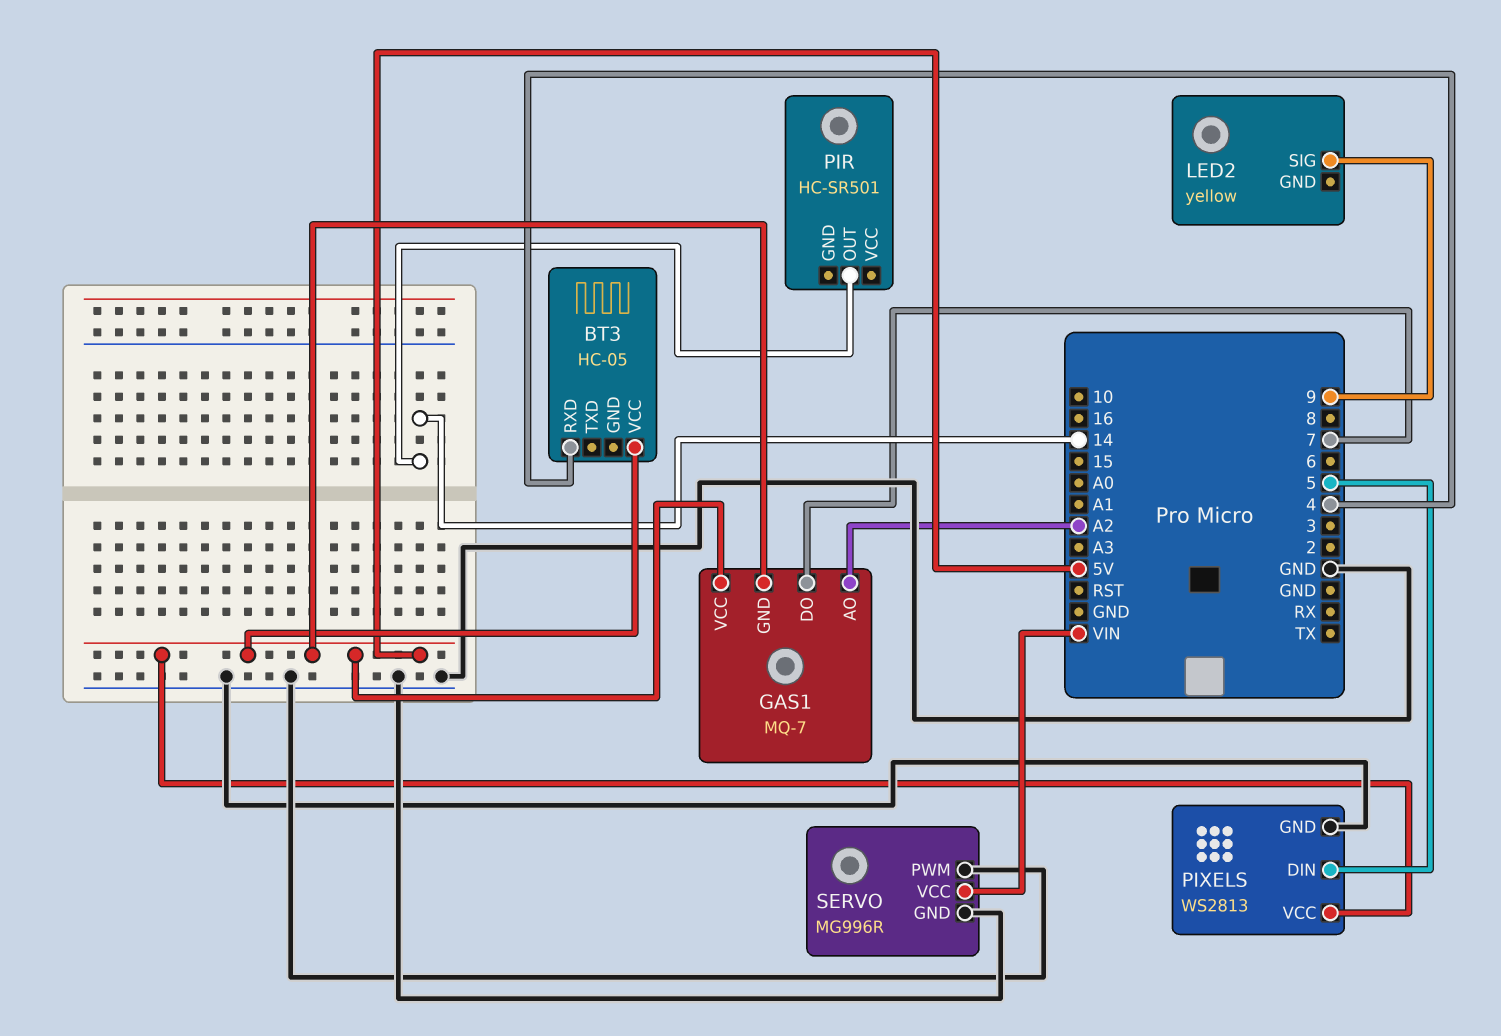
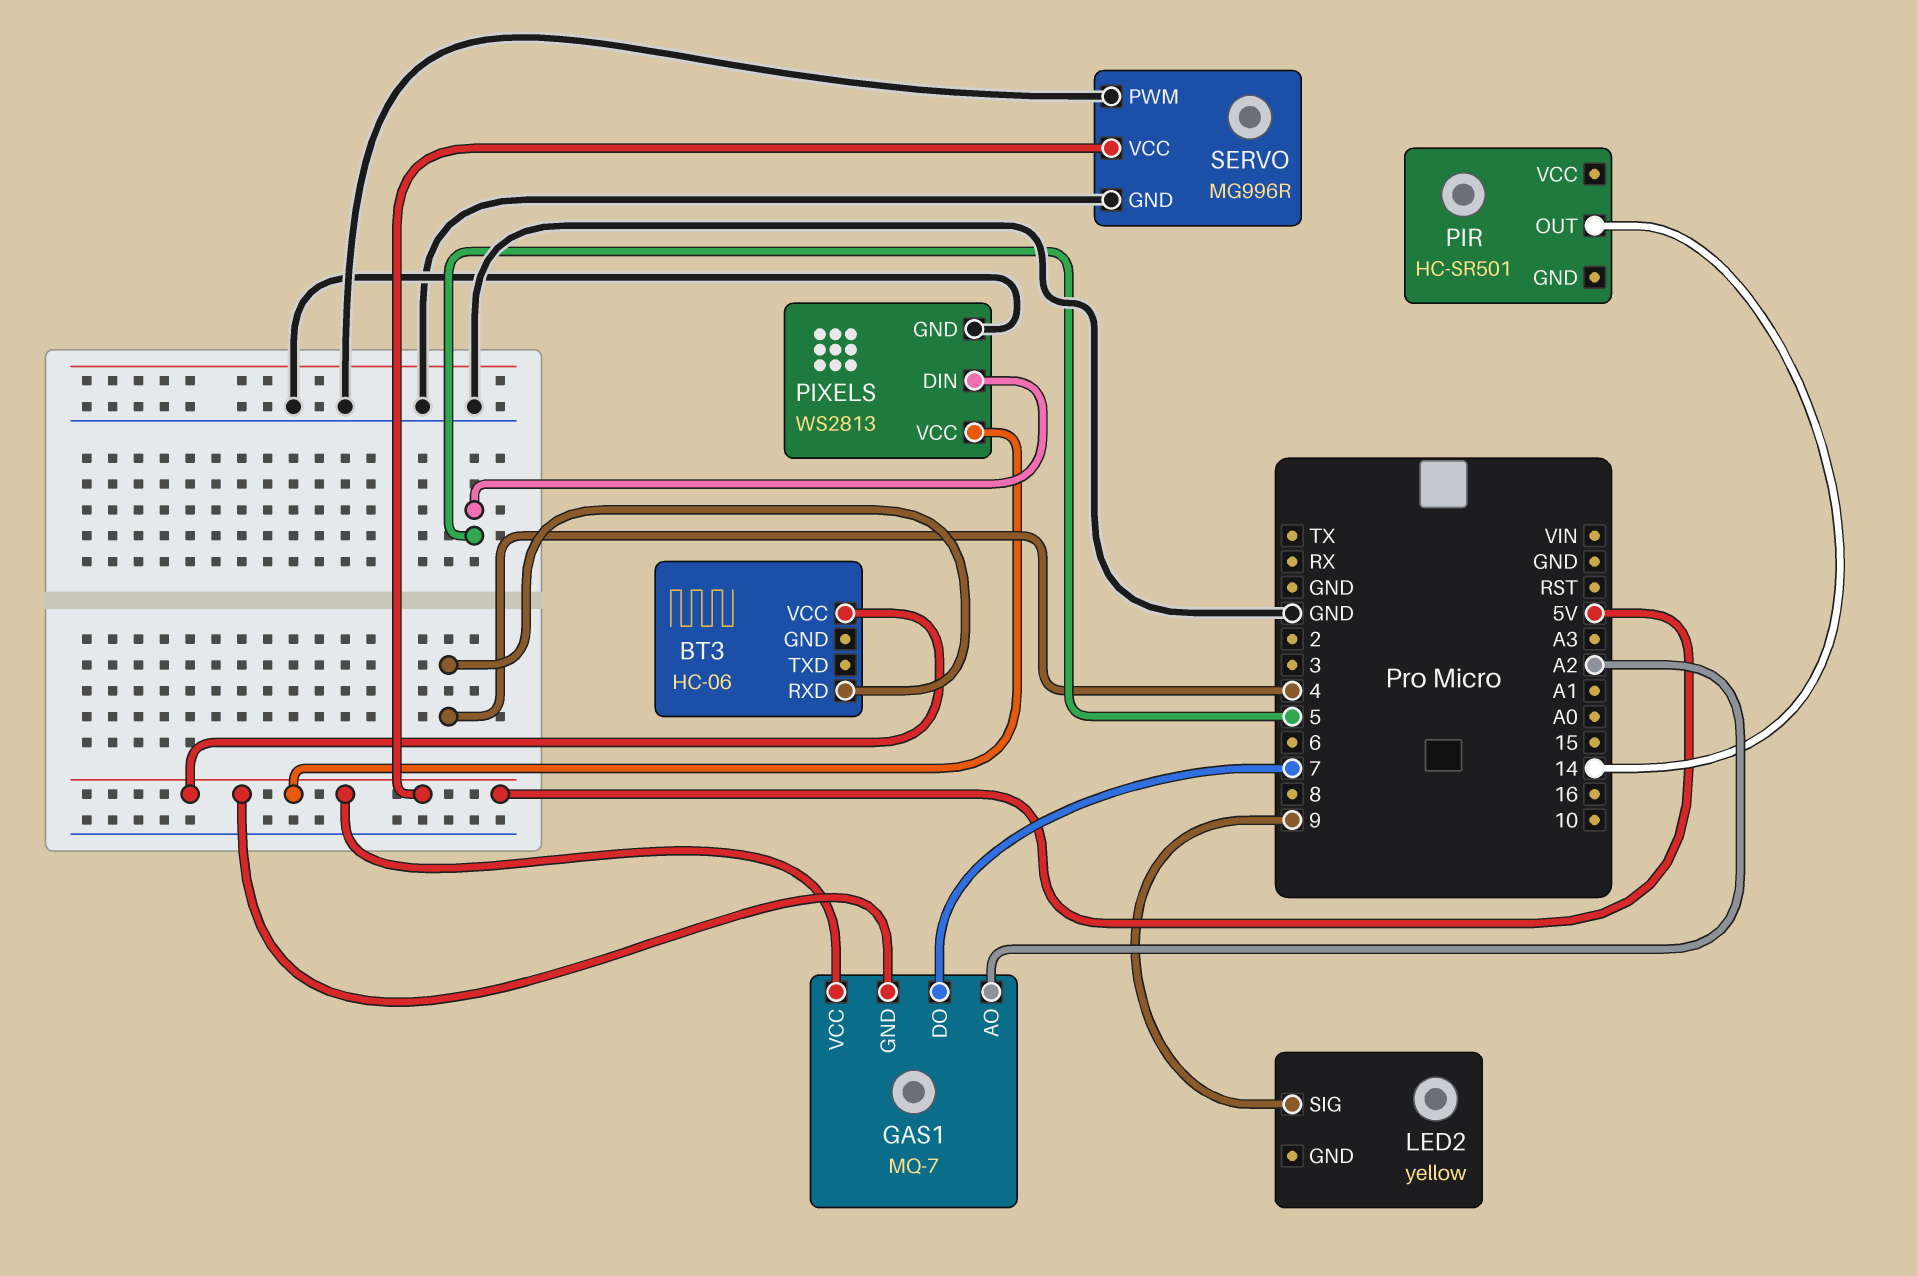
BT3: HC-05 -> HC-06
SERVO pin VCC: VIN -> 5V

